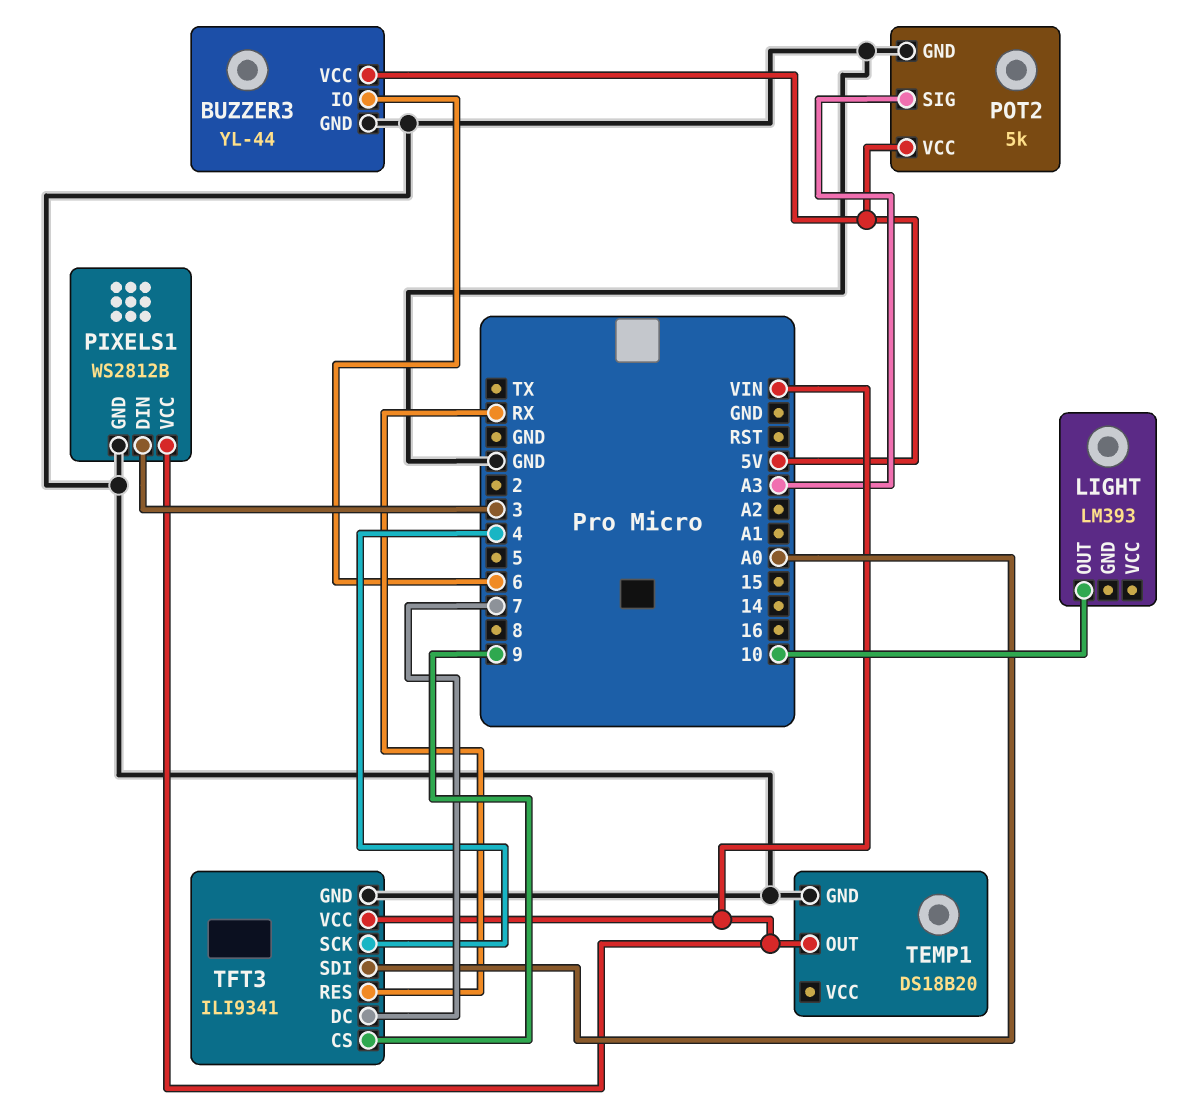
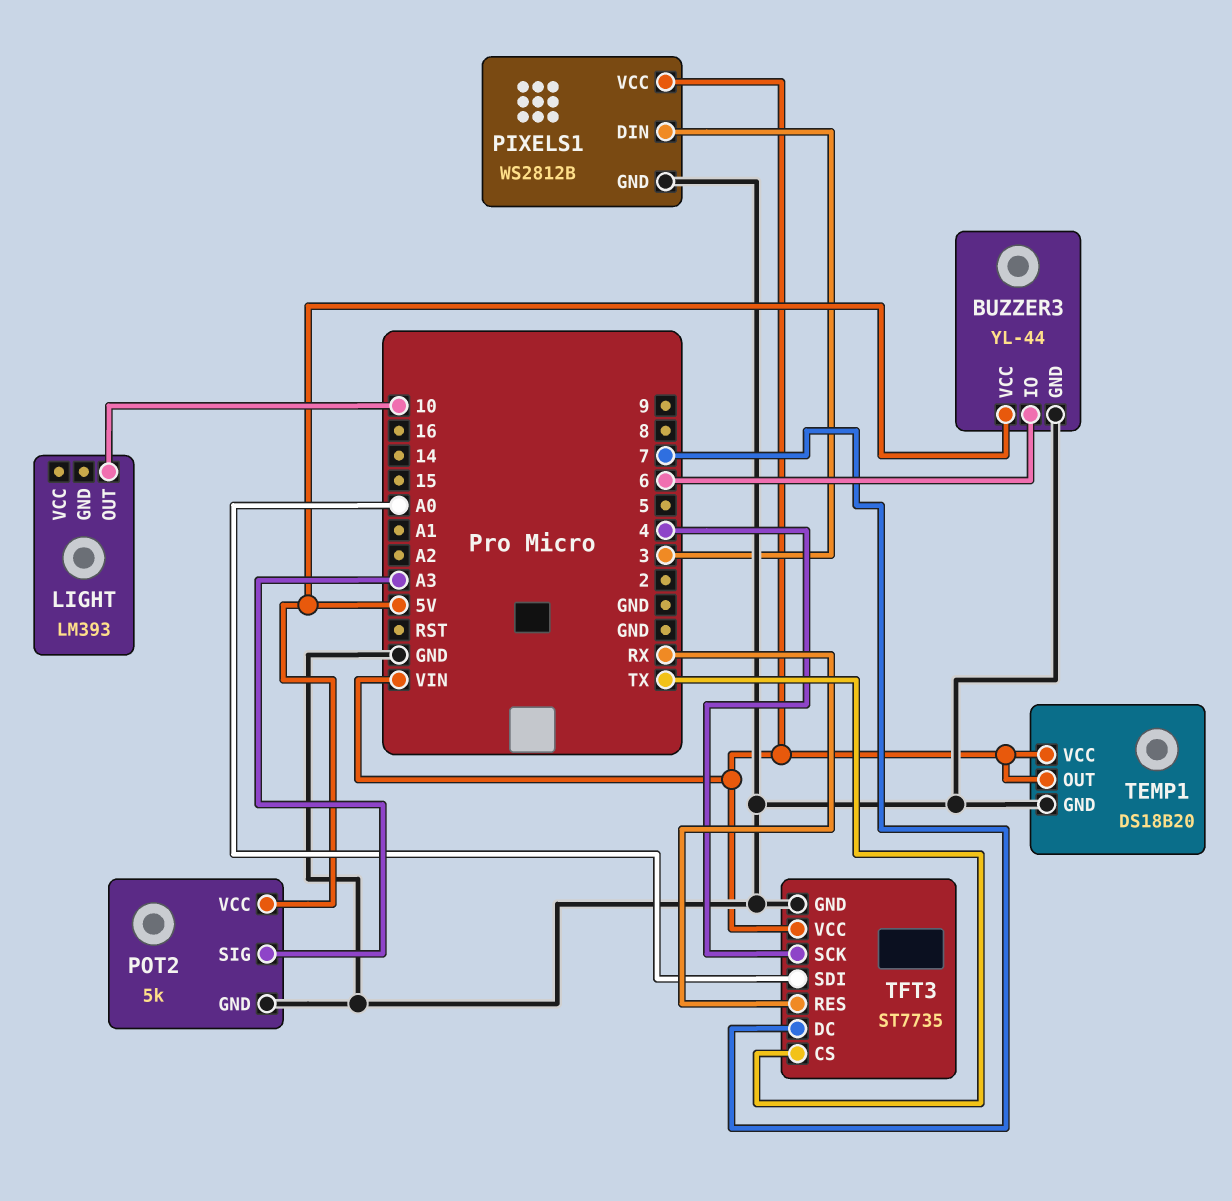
TEMP1 pin VCC: none -> VIN
TFT3: ILI9341 -> ST7735
TFT3 pin CS: 9 -> TX

